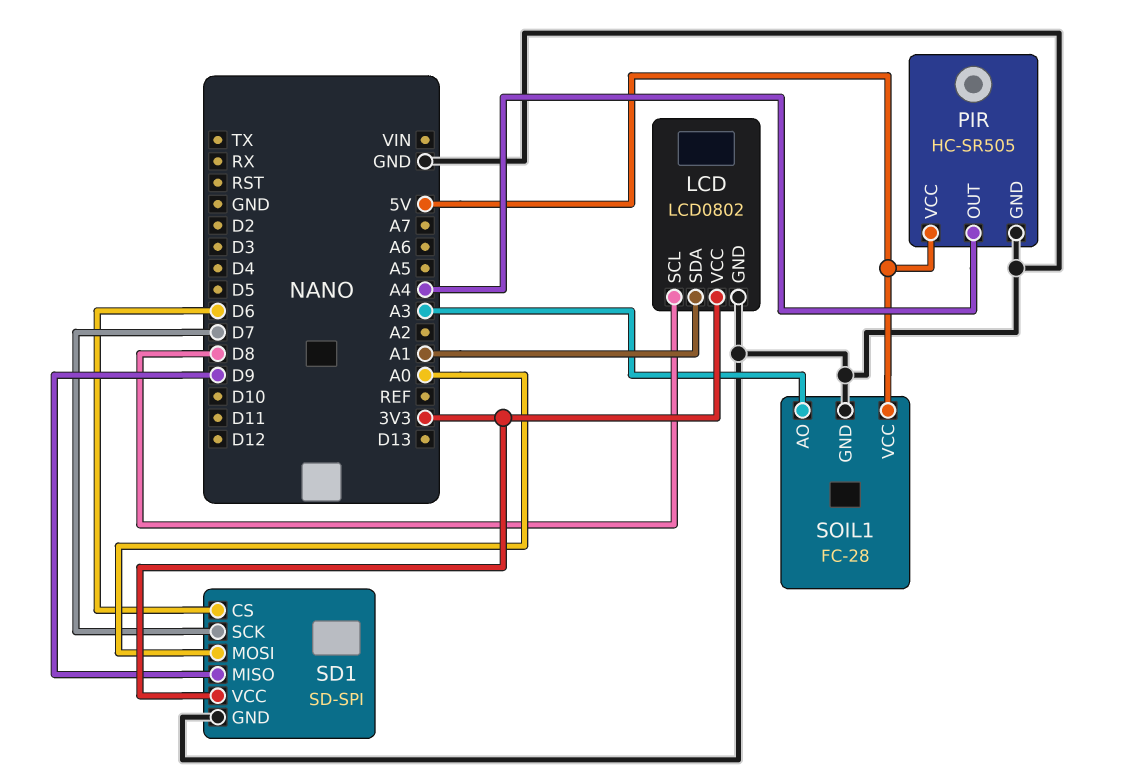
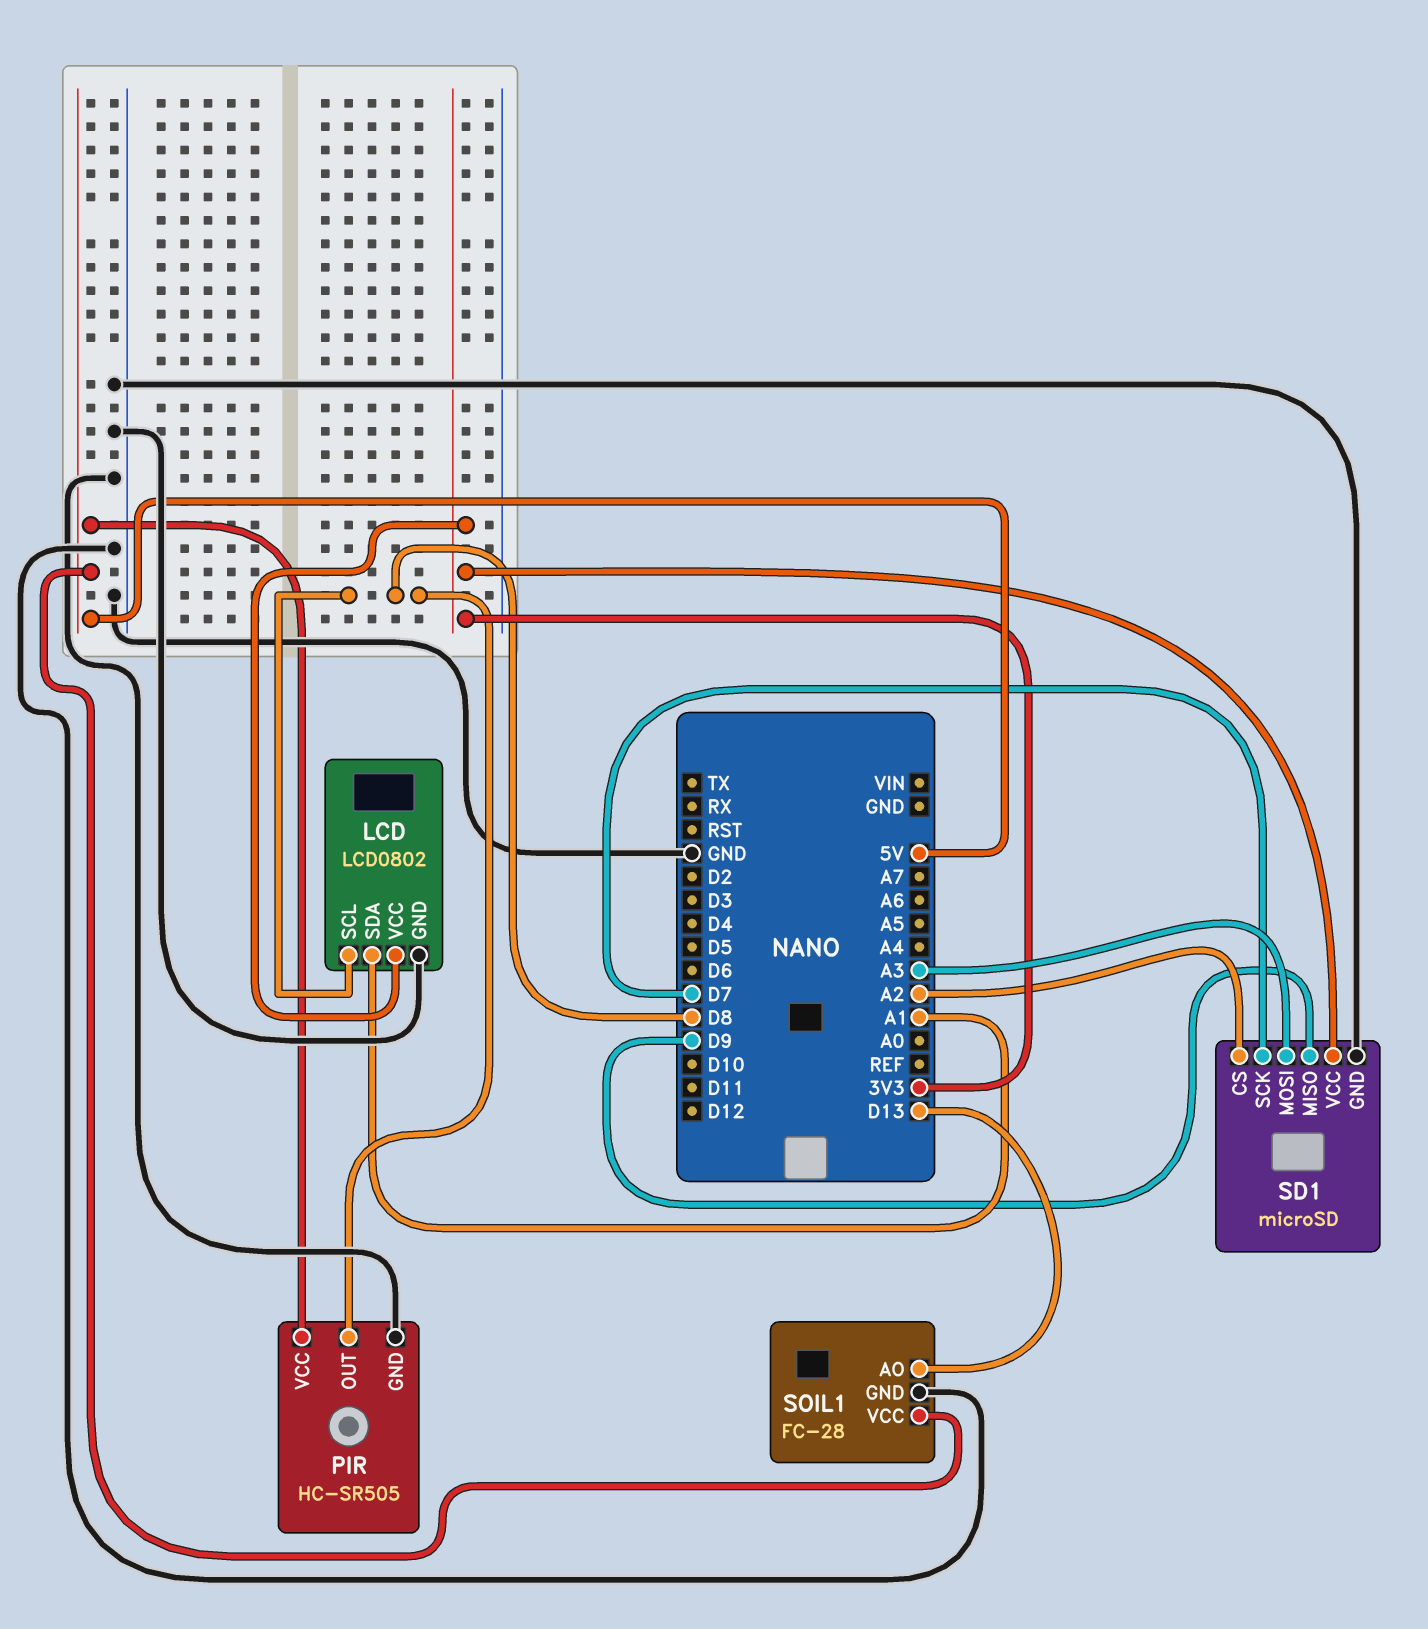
PIR pin OUT: A4 -> D8
SD1: SD-SPI -> microSD
SD1 pin CS: D6 -> A2
SD1 pin MOSI: A0 -> A3
SOIL1 pin AO: A3 -> D13

